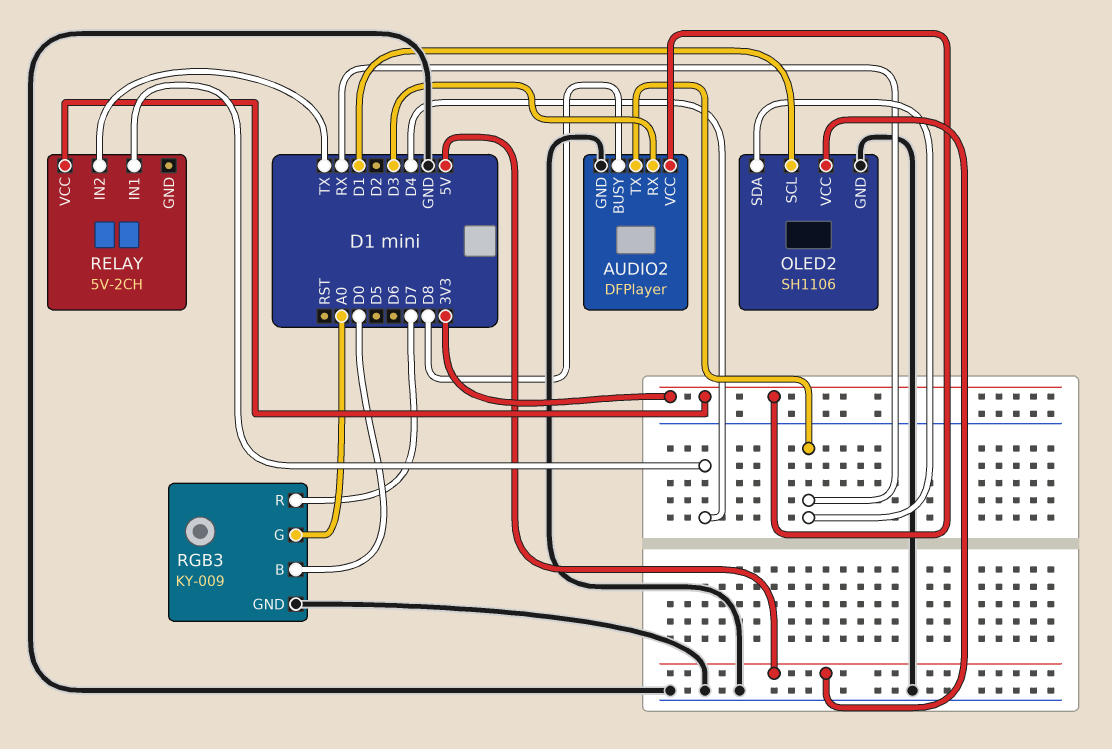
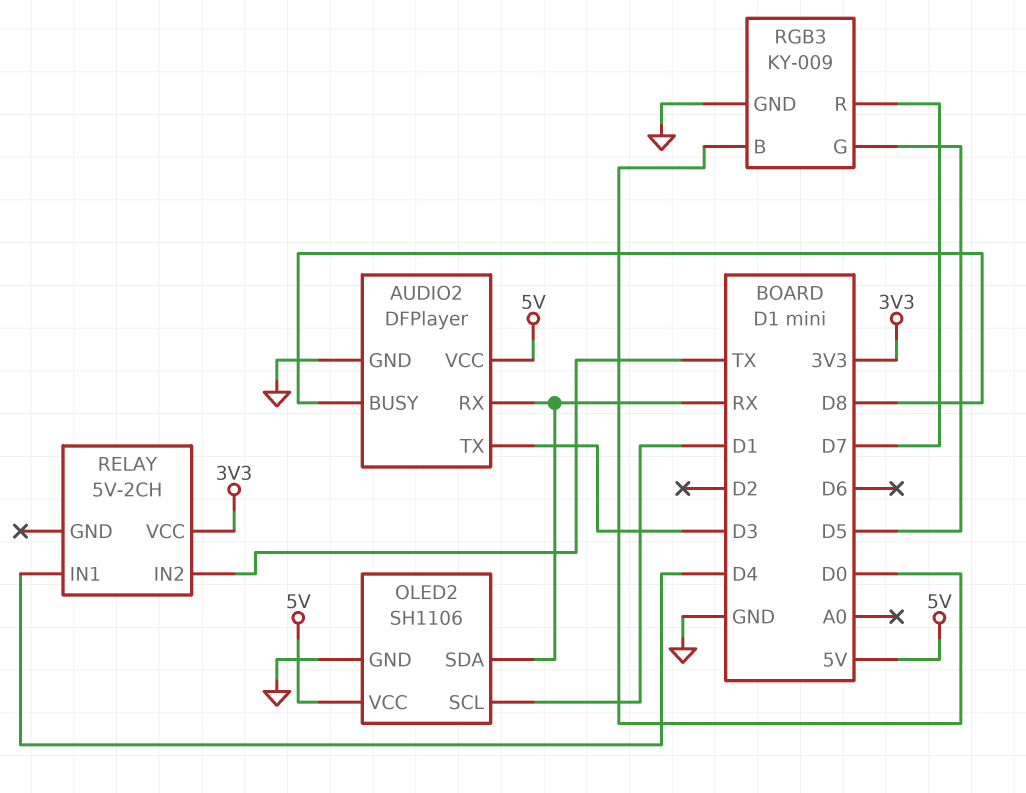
AUDIO2 pin RX: D3 -> RX
AUDIO2 pin TX: RX -> D3
AUDIO2 pin VCC: 3V3 -> 5V
RGB3 pin G: A0 -> D5

